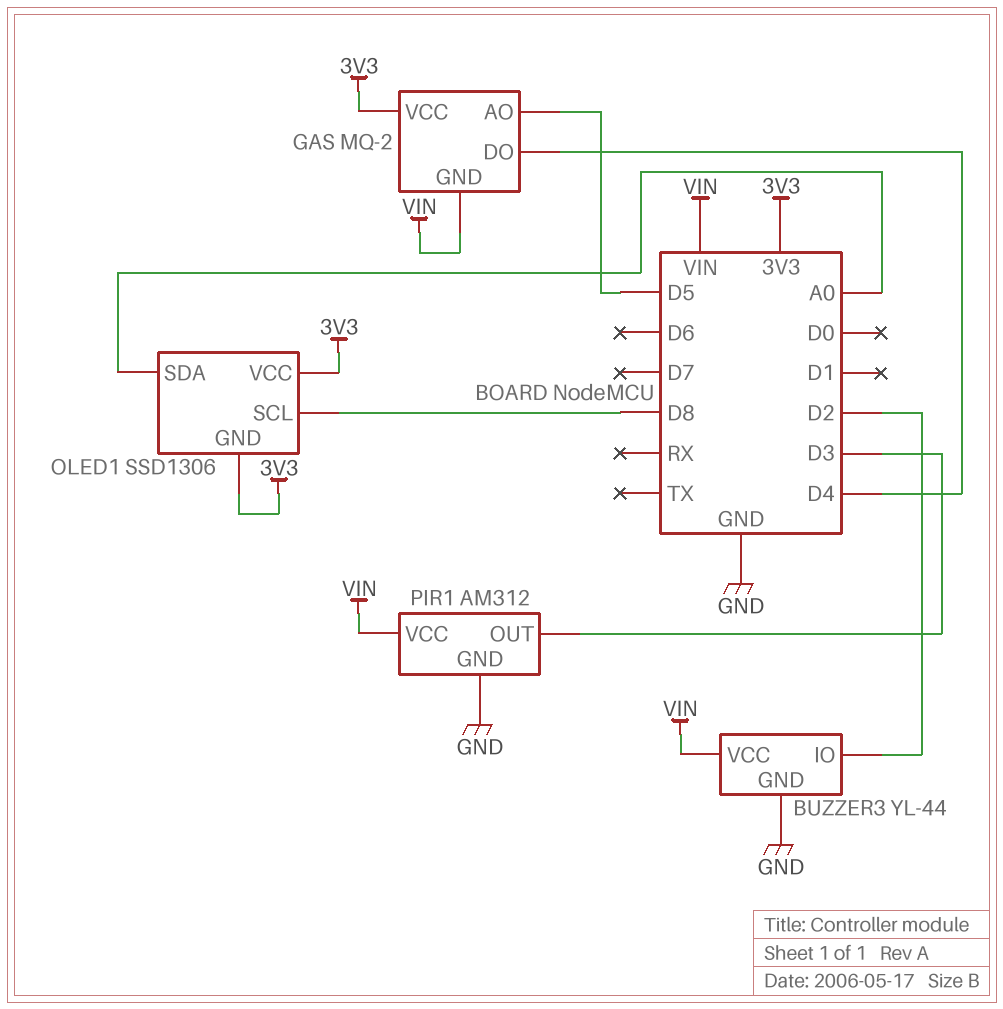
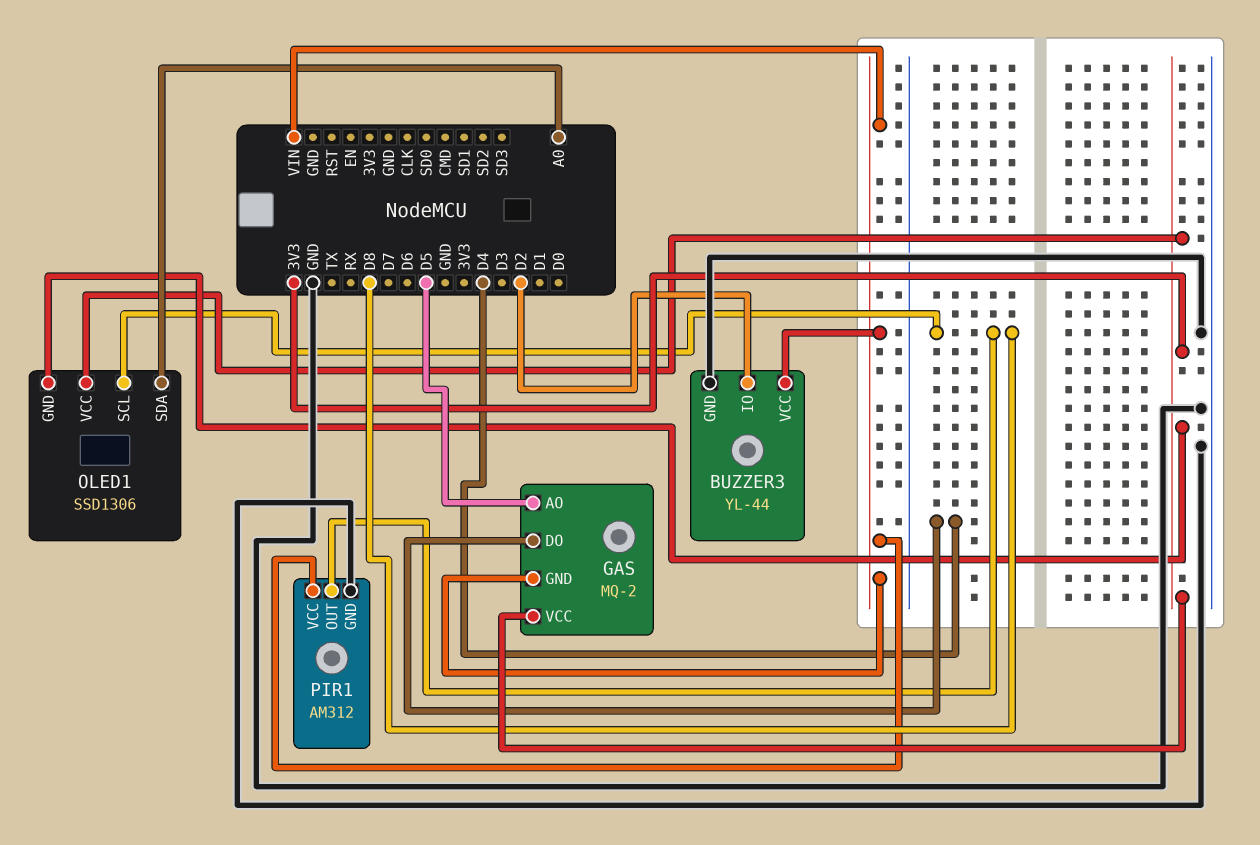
PIR1 pin OUT: D3 -> D8

